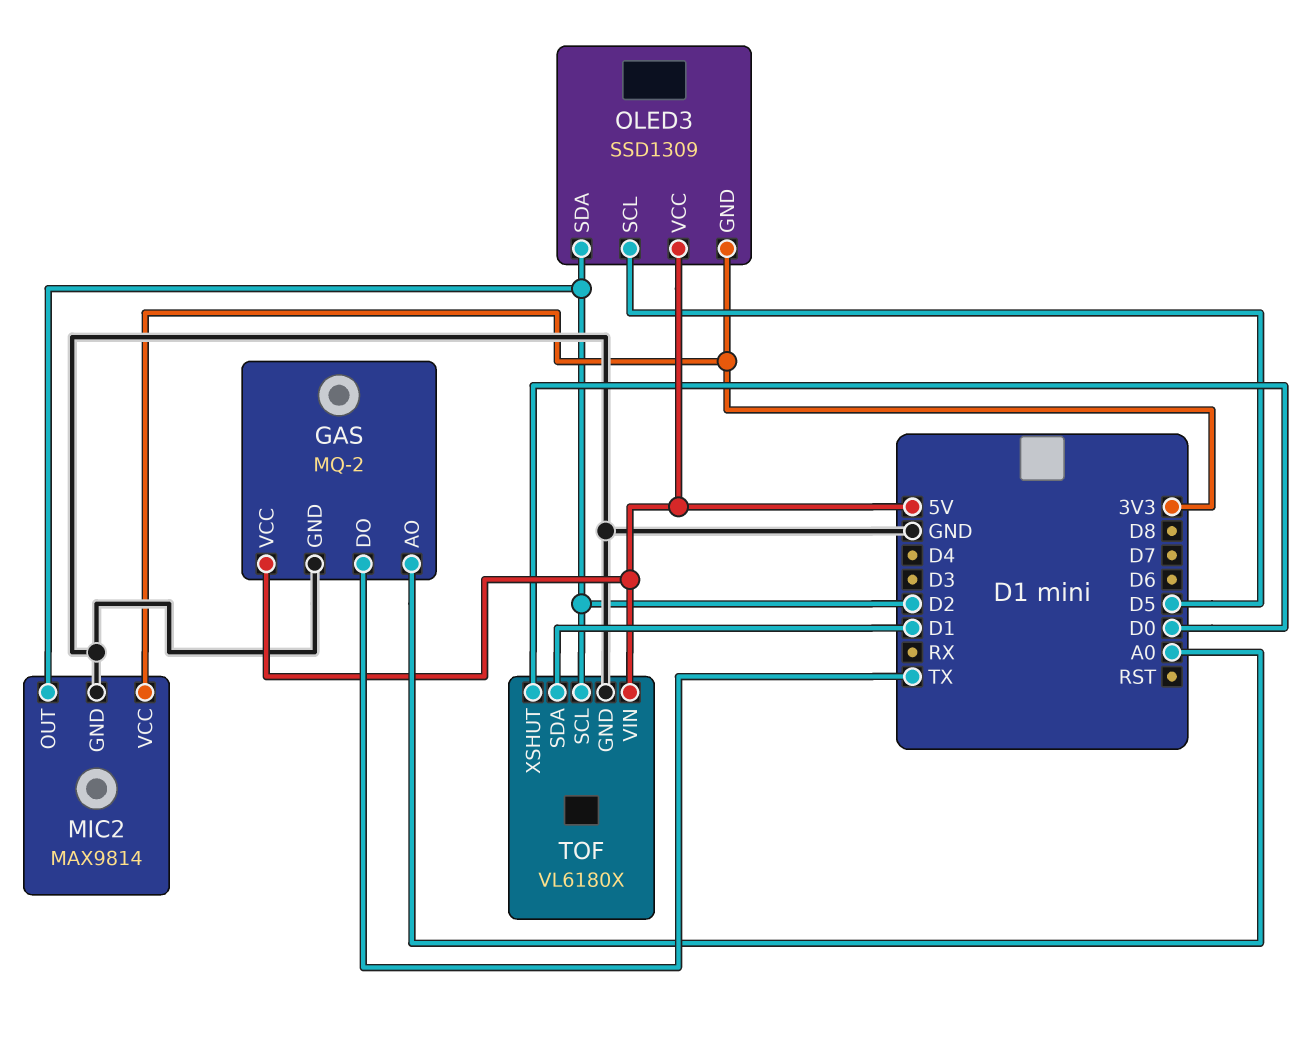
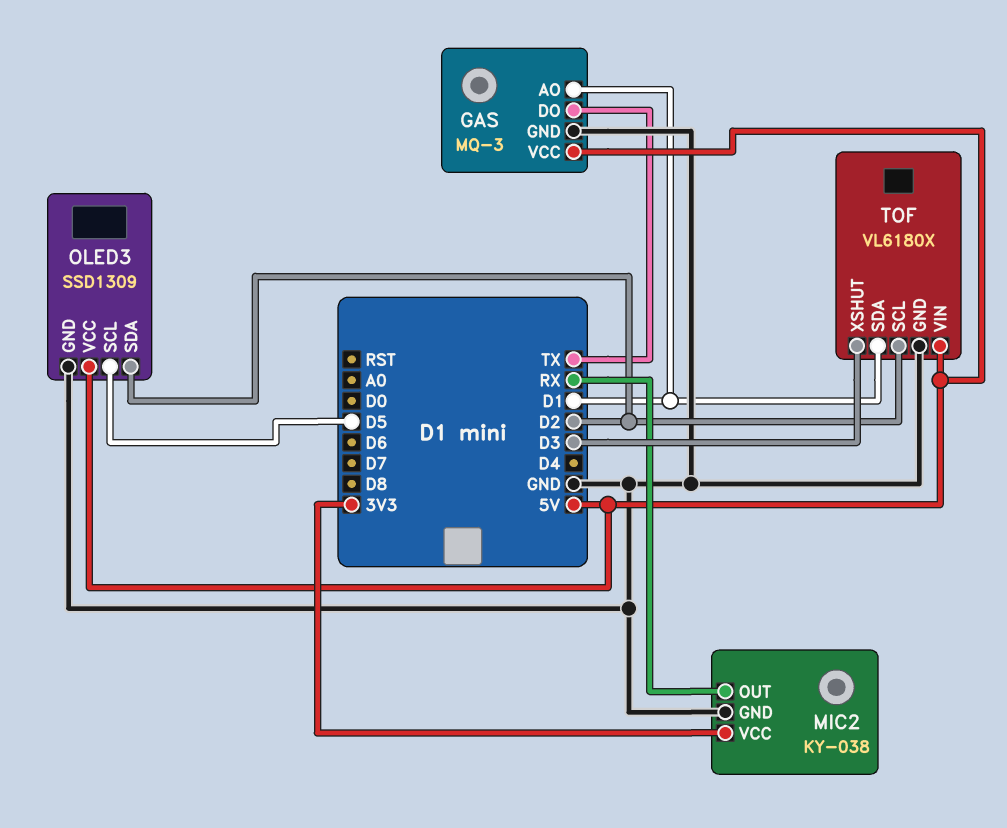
GAS: MQ-2 -> MQ-3
GAS pin AO: A0 -> D1
MIC2: MAX9814 -> KY-038
MIC2 pin OUT: D2 -> RX
OLED3 pin GND: 3V3 -> GND
TOF pin XSHUT: D0 -> D3

